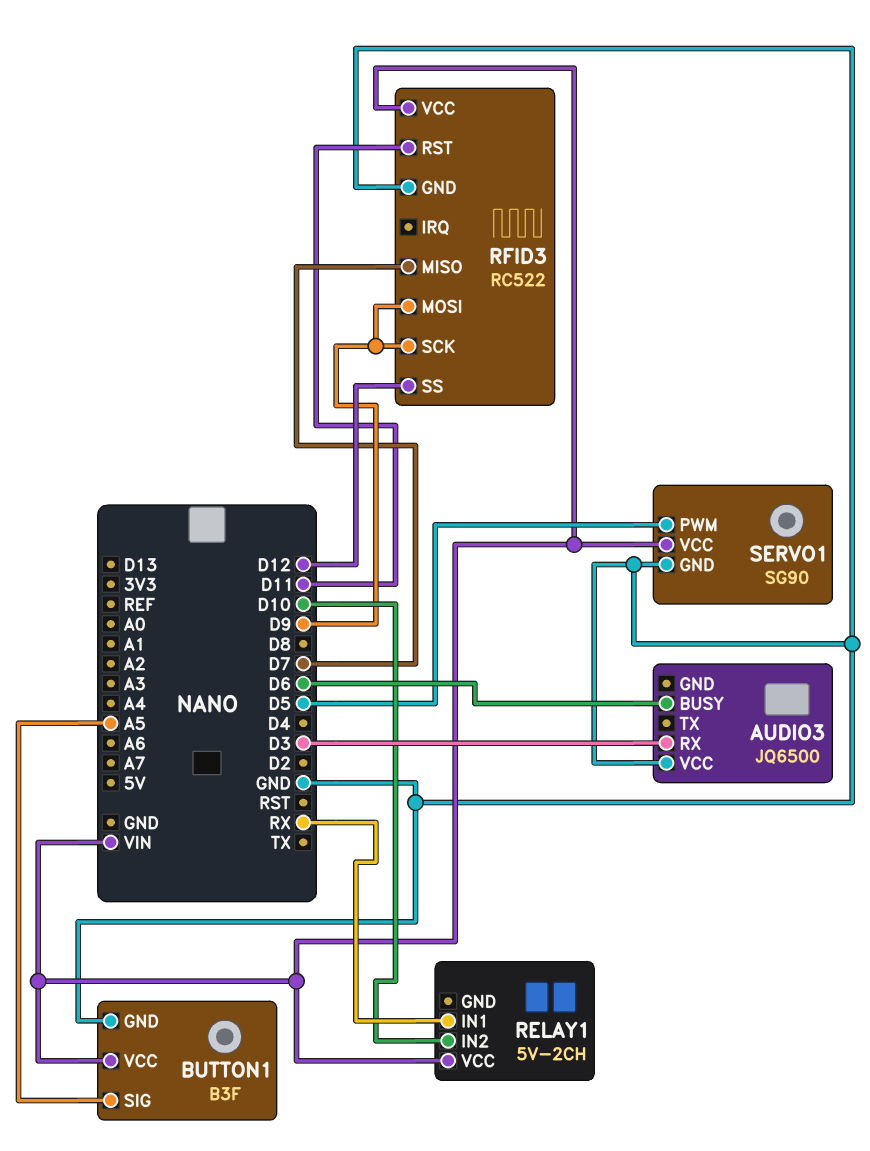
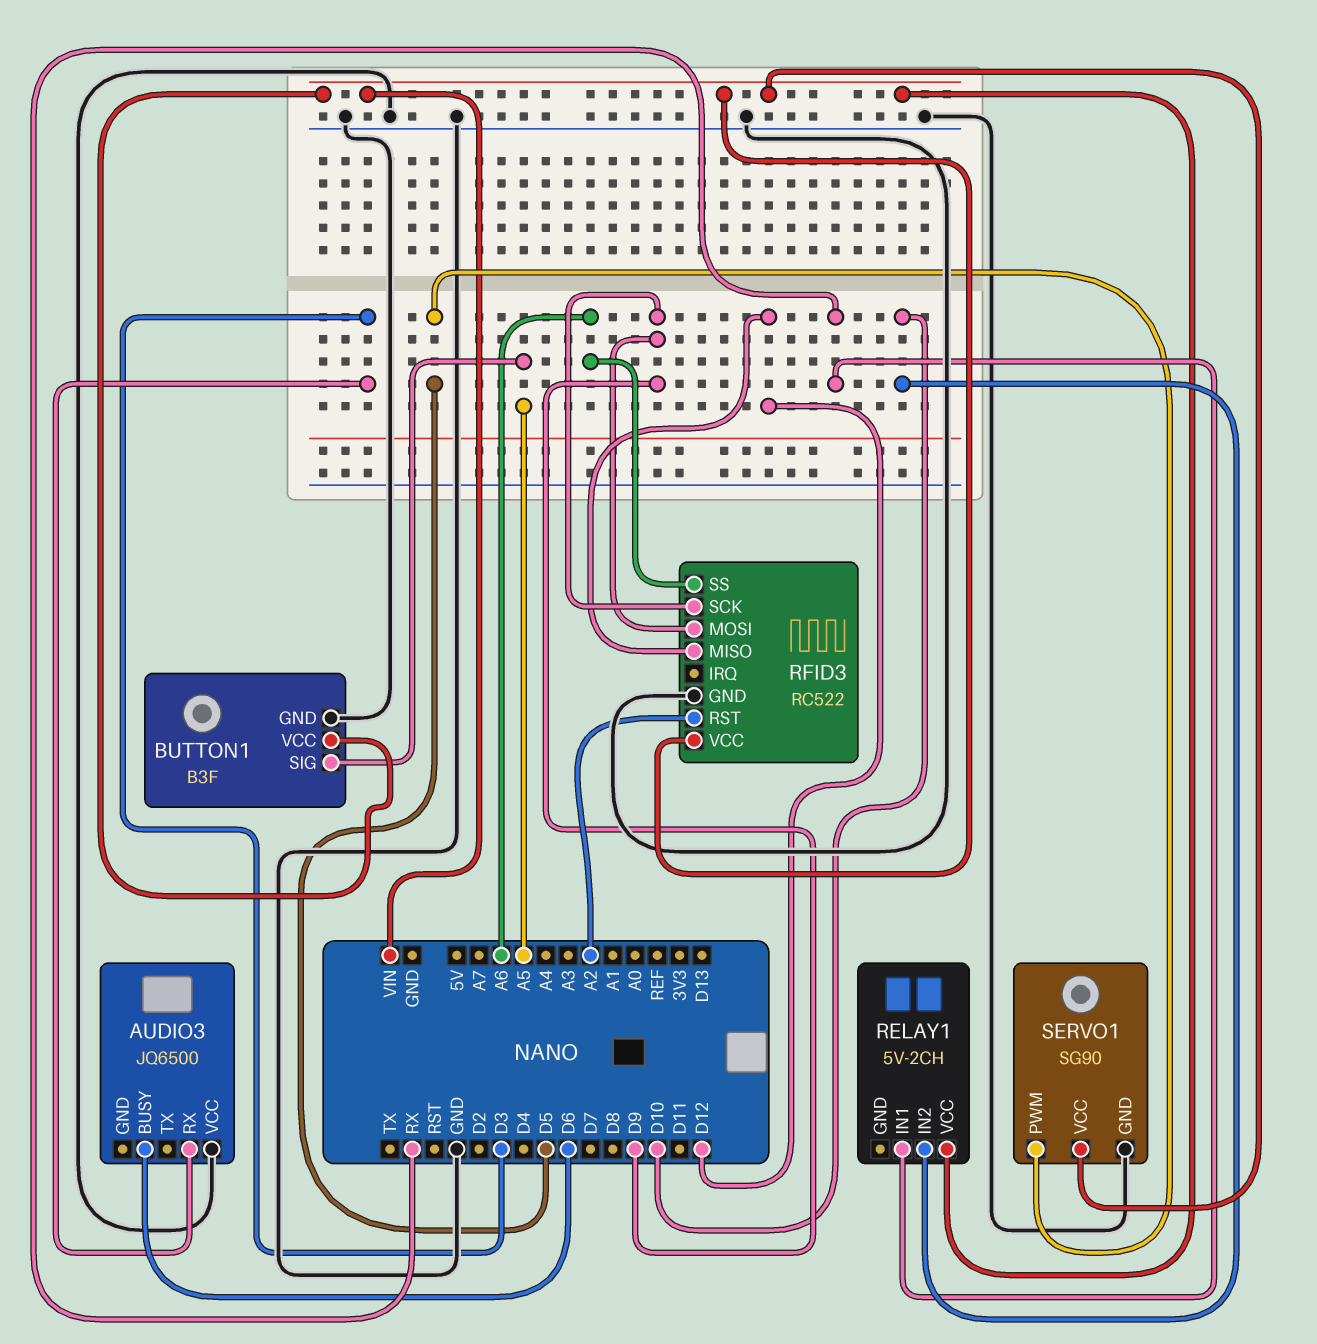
RFID3 pin MISO: D7 -> D12
RFID3 pin RST: D11 -> A2
RFID3 pin SS: D12 -> A6

